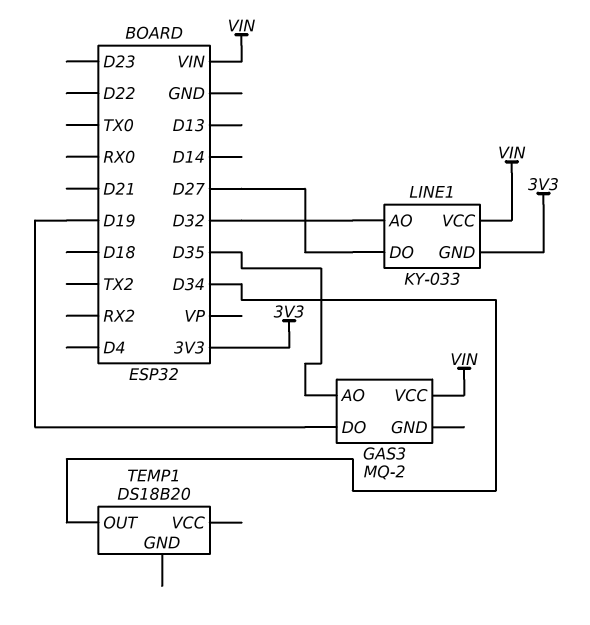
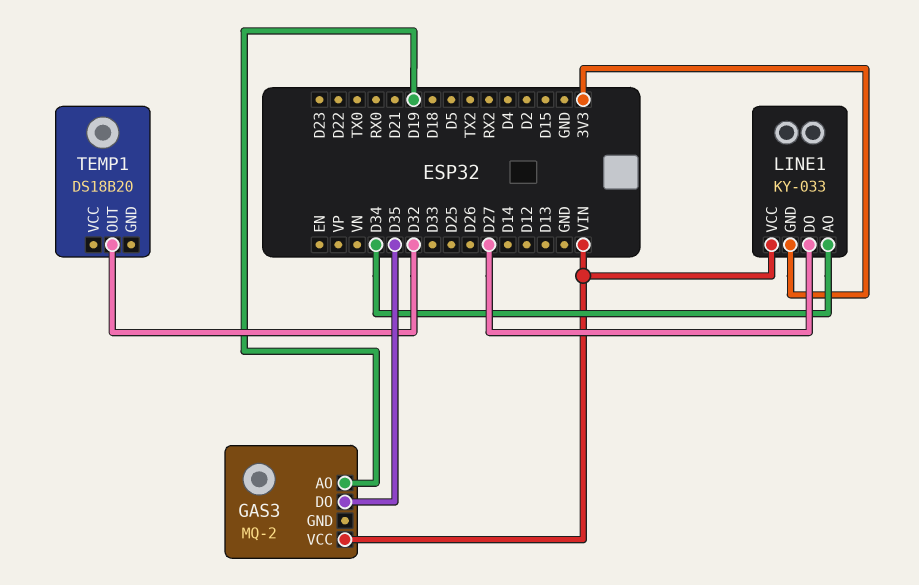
GAS3 pin AO: D35 -> D19
GAS3 pin DO: D19 -> D35
LINE1 pin AO: D32 -> D34
TEMP1 pin OUT: D34 -> D32

